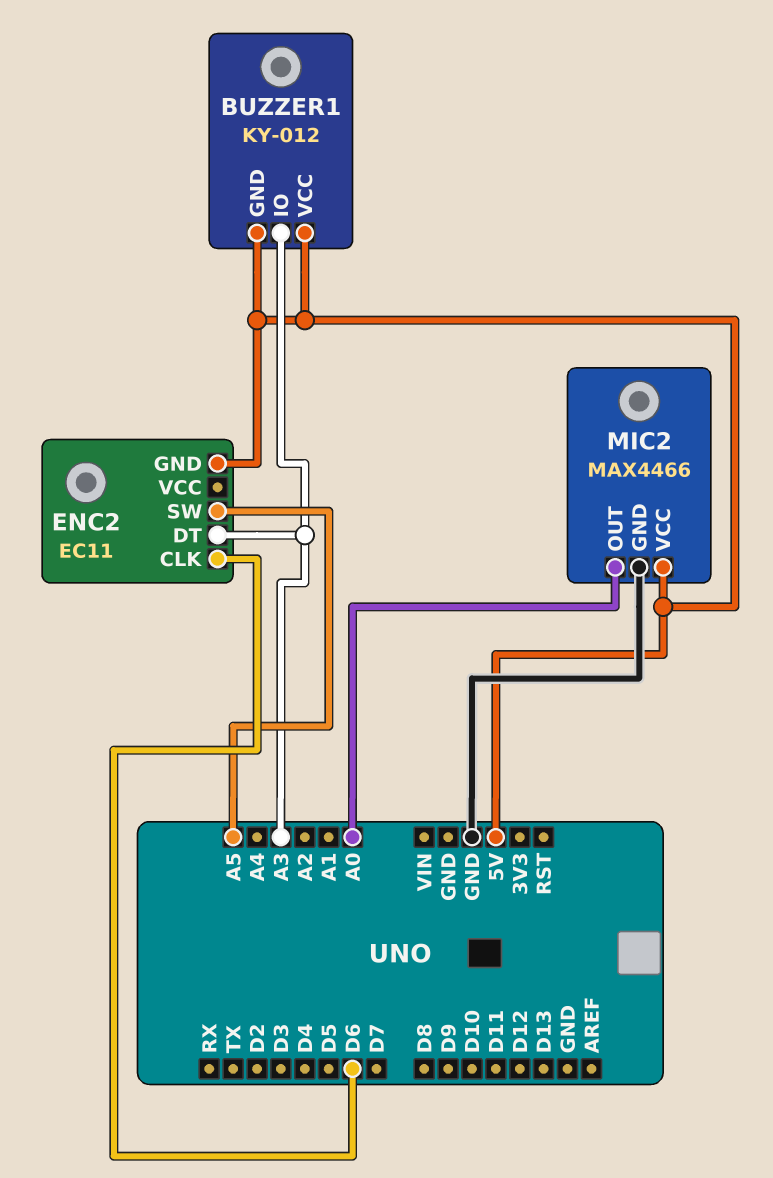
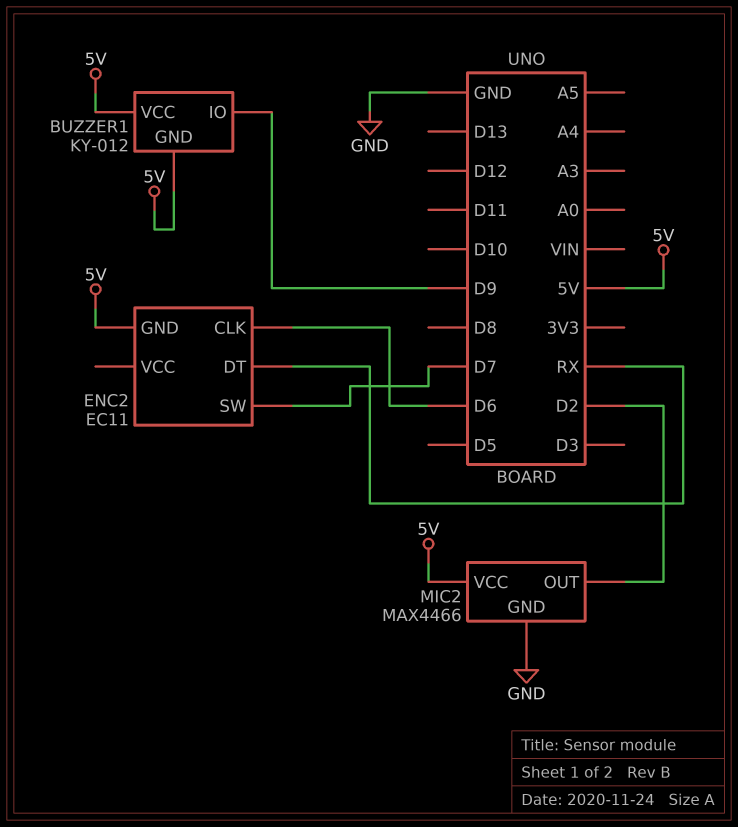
BUZZER1 pin IO: A3 -> D9
ENC2 pin DT: A3 -> RX
ENC2 pin SW: A5 -> D7
MIC2 pin OUT: A0 -> D2

